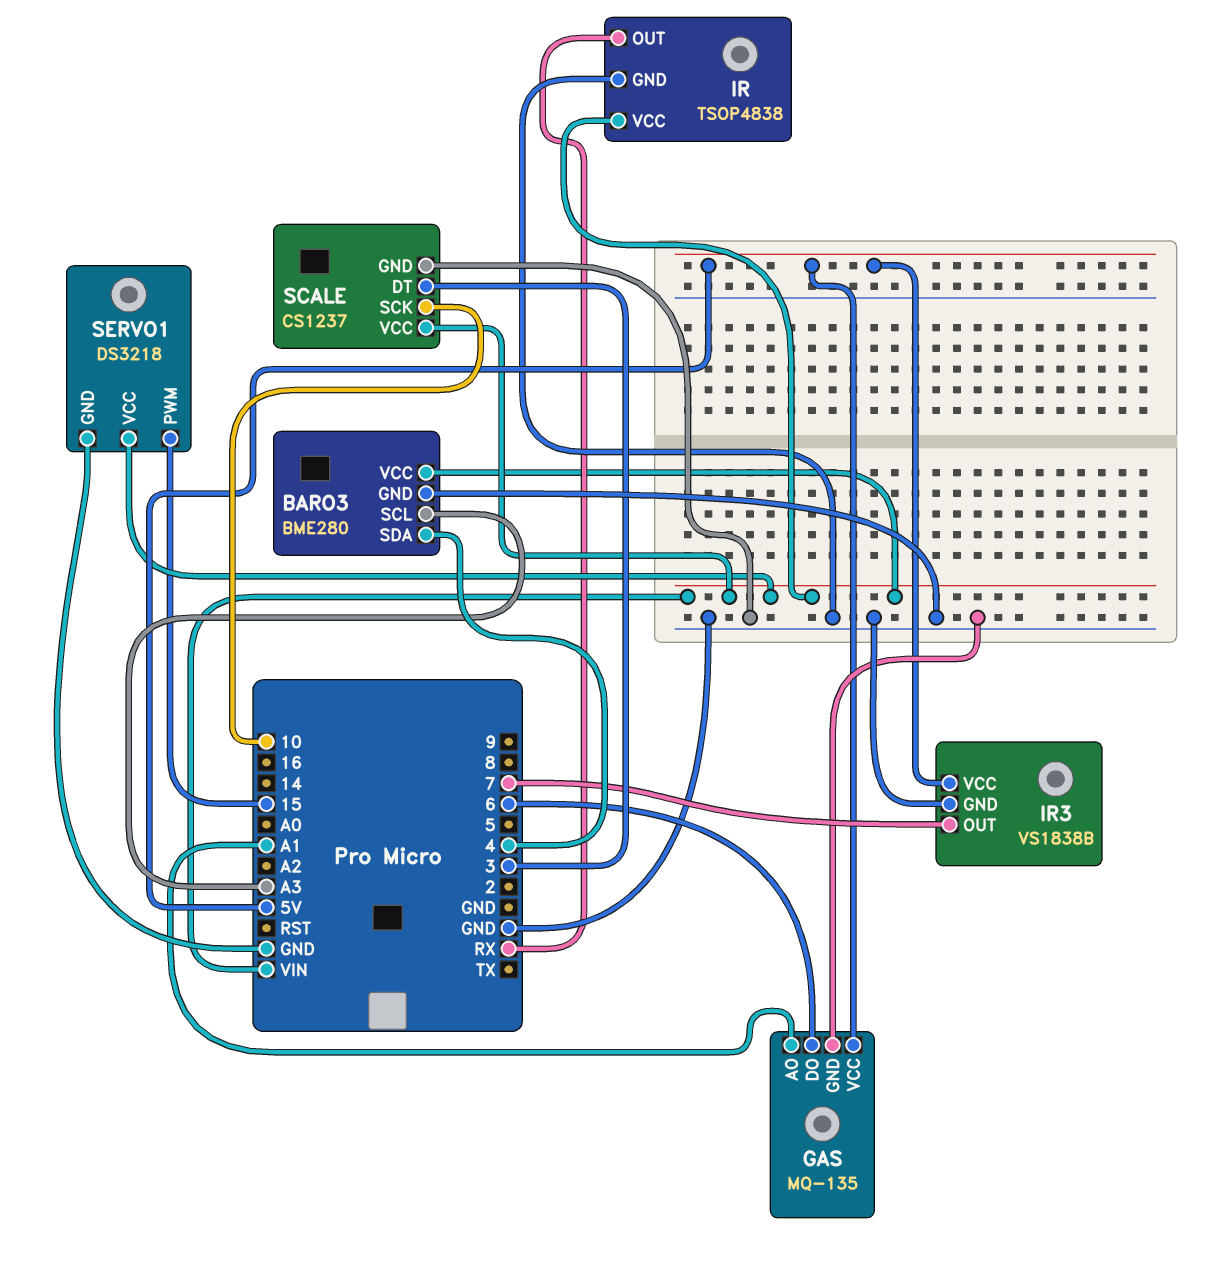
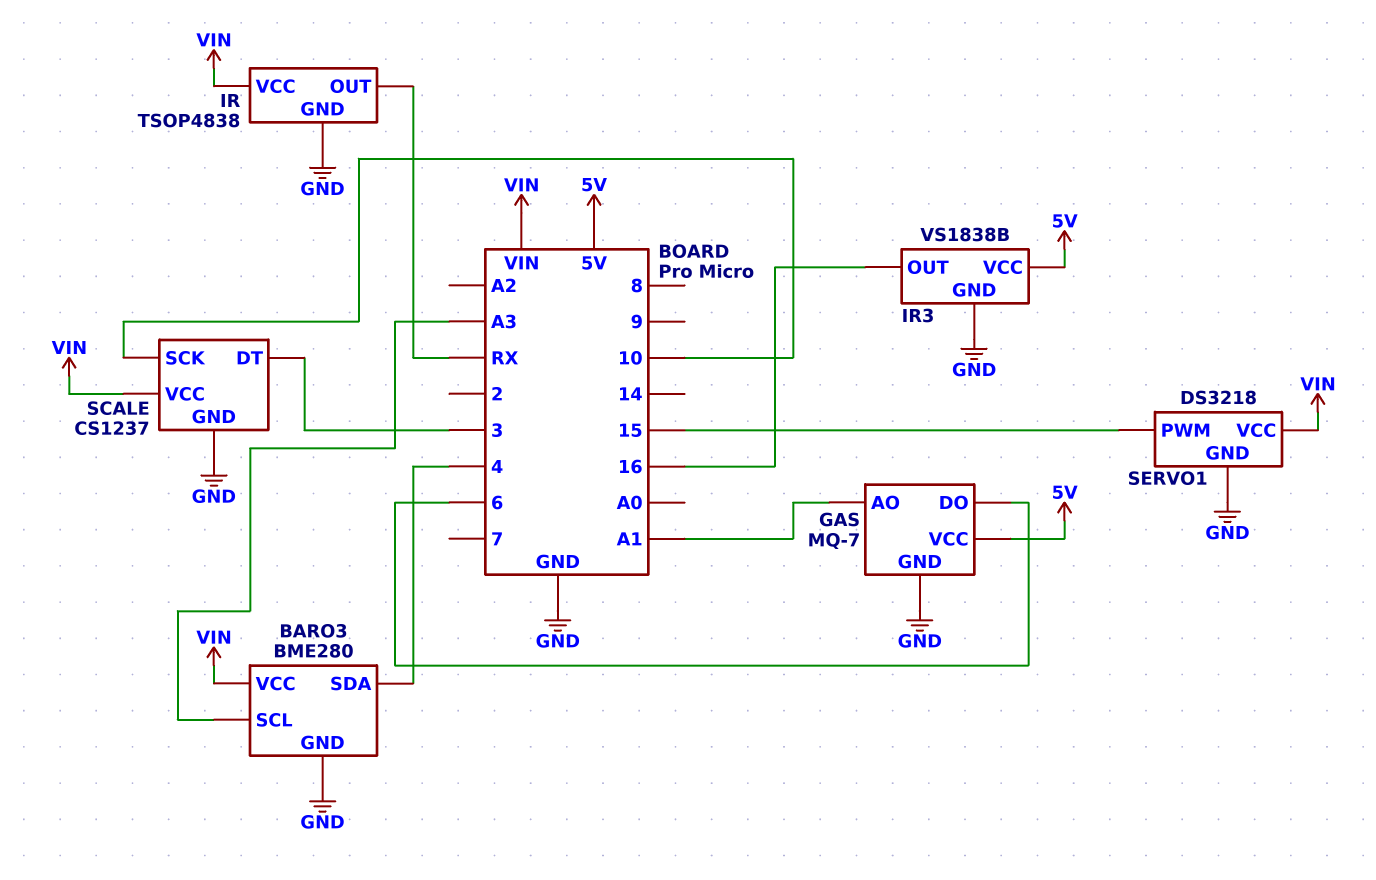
GAS: MQ-135 -> MQ-7
IR3 pin OUT: 7 -> 16

